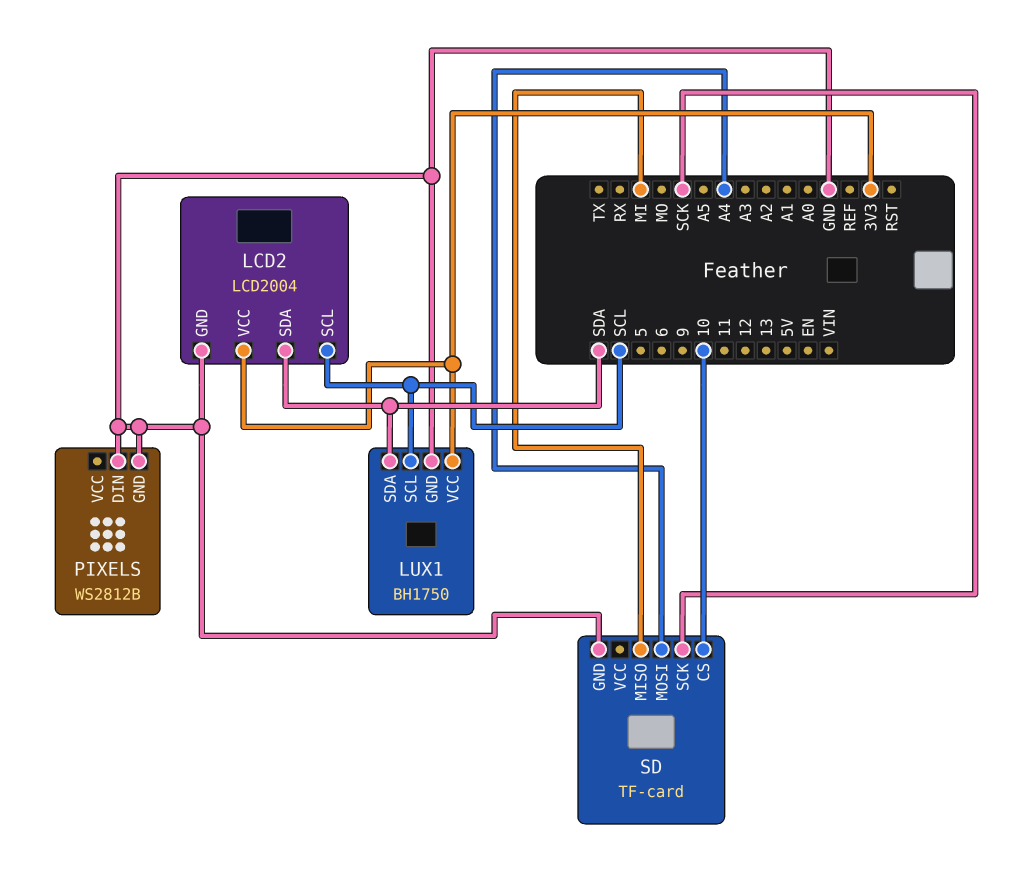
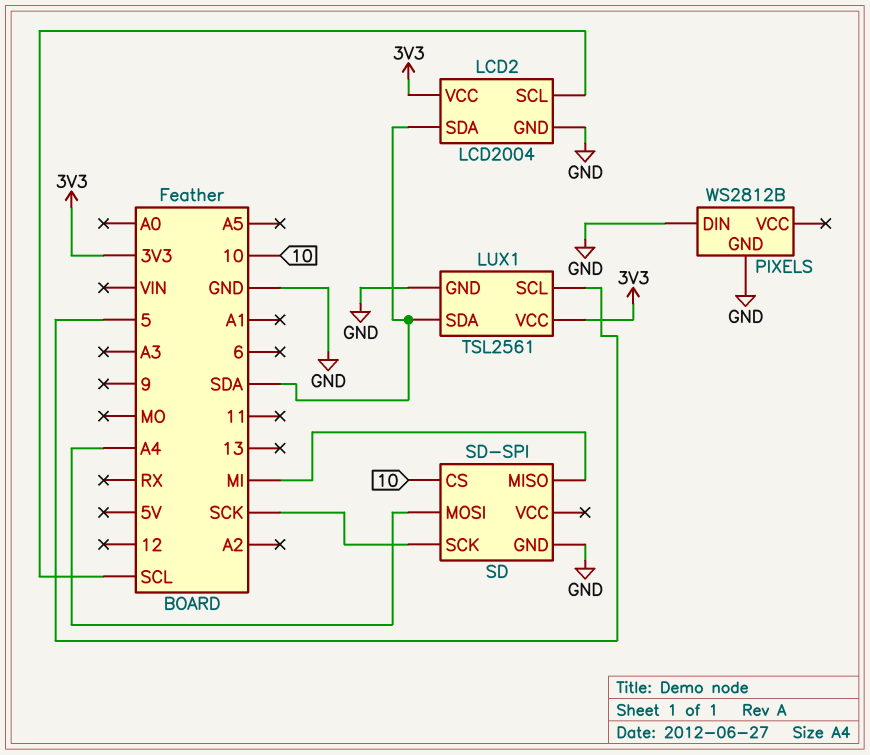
LUX1: BH1750 -> TSL2561
LUX1 pin SCL: SCL -> 5
SD: TF-card -> SD-SPI

